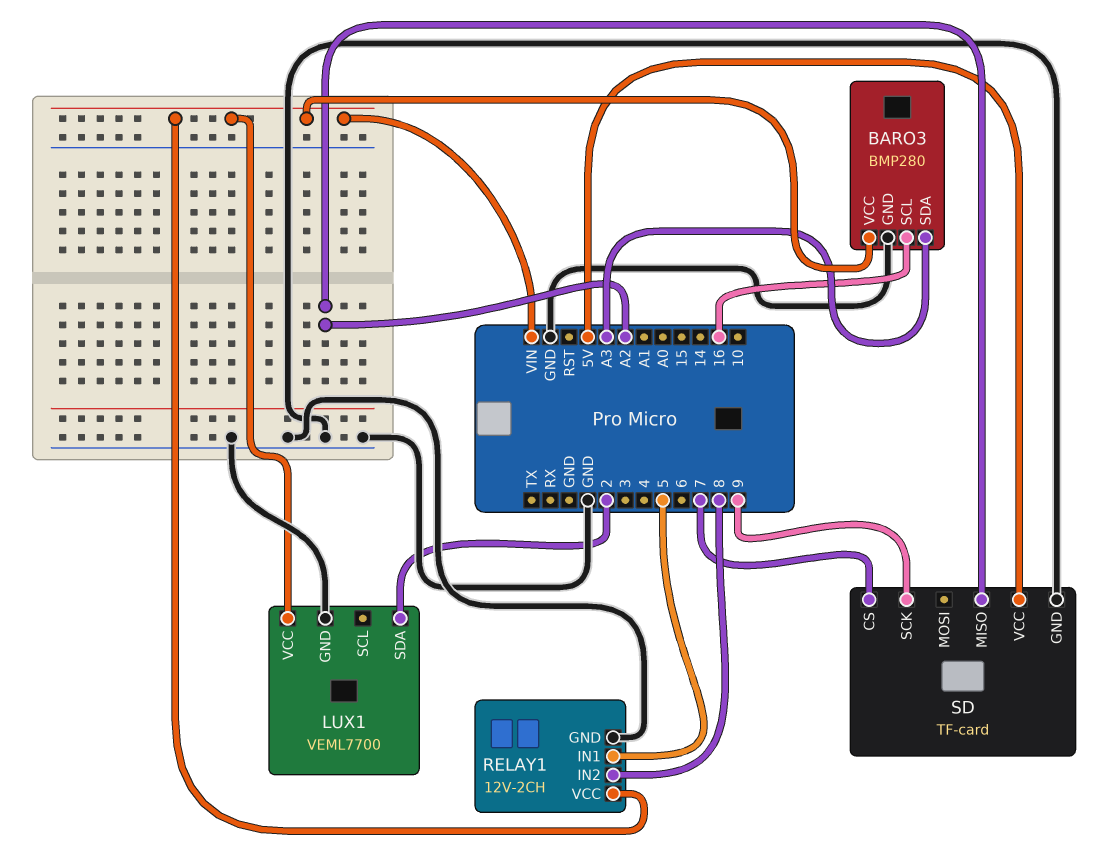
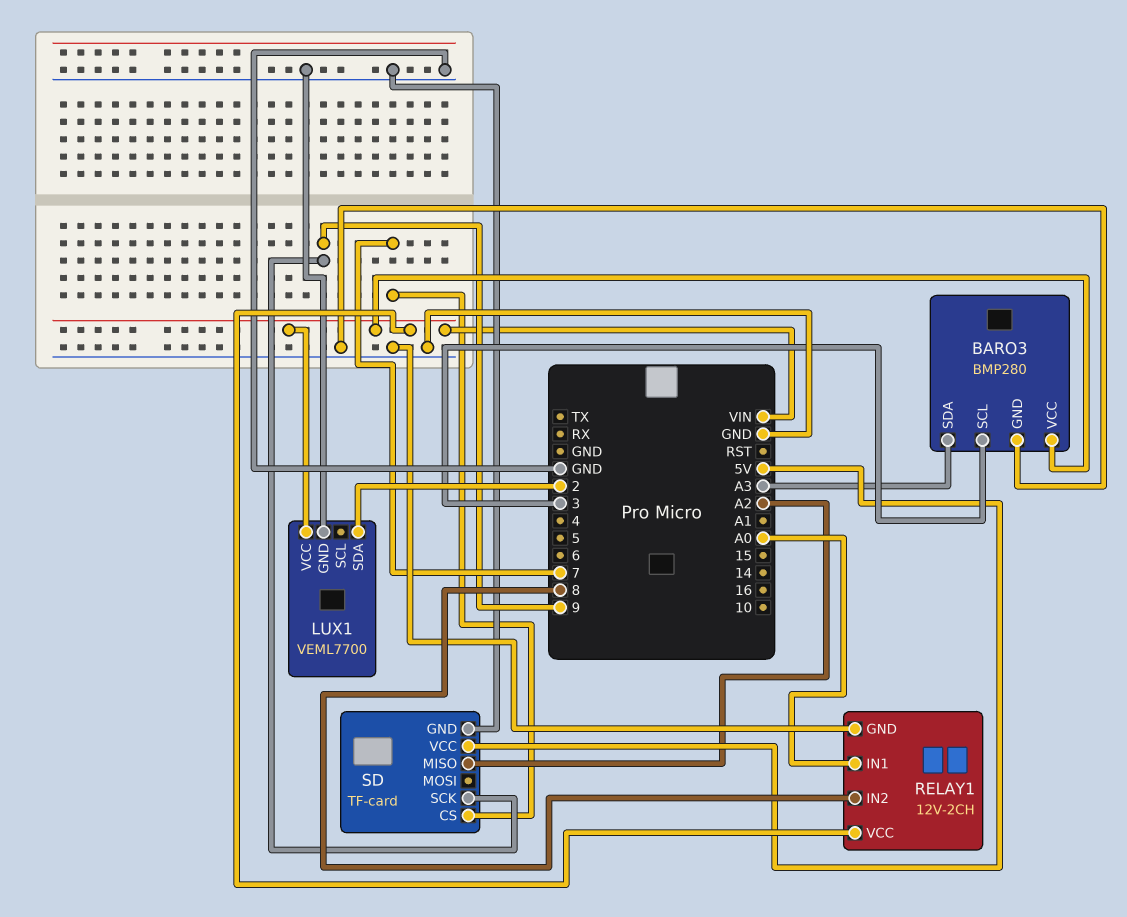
BARO3 pin SCL: 16 -> 3
RELAY1 pin IN1: 5 -> A0

